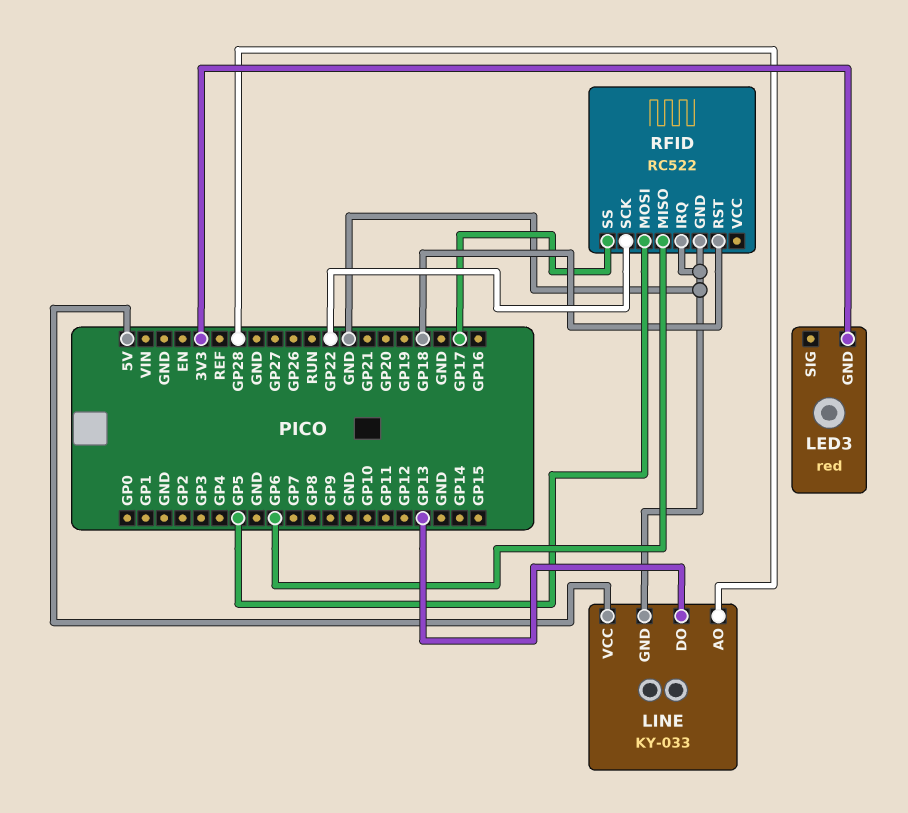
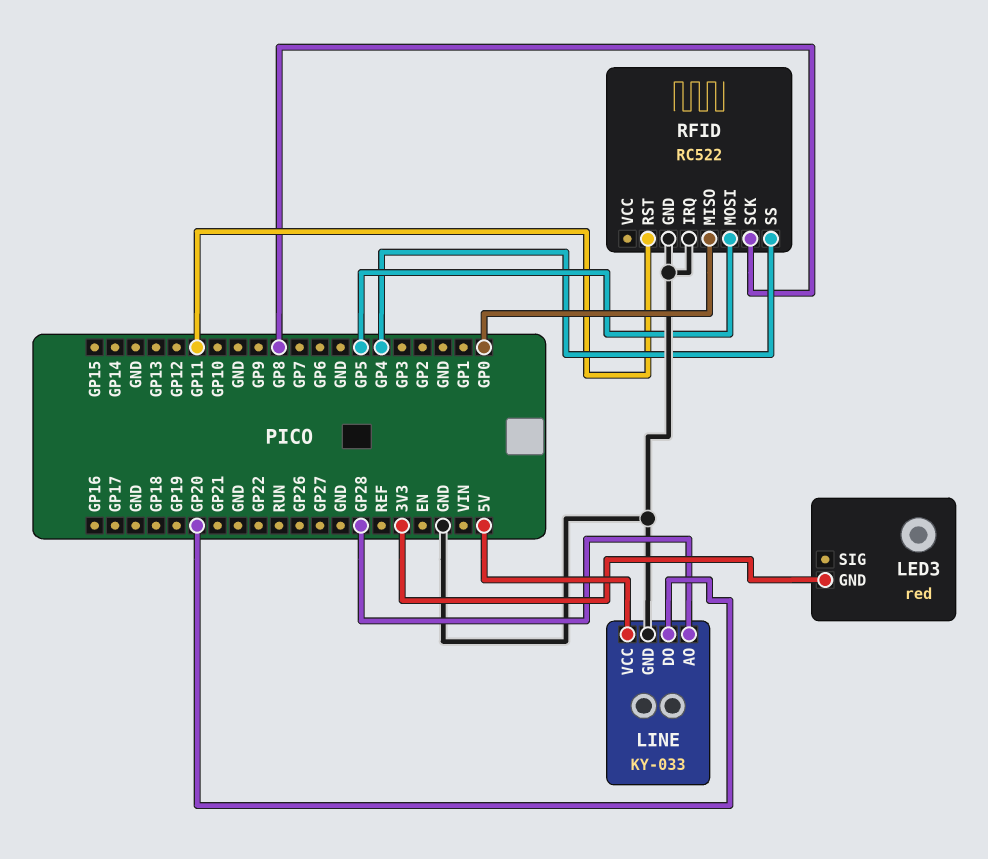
LINE pin DO: GP13 -> GP20
RFID pin MISO: GP6 -> GP0
RFID pin RST: GP18 -> GP11
RFID pin SCK: GP22 -> GP8
RFID pin SS: GP17 -> GP4

